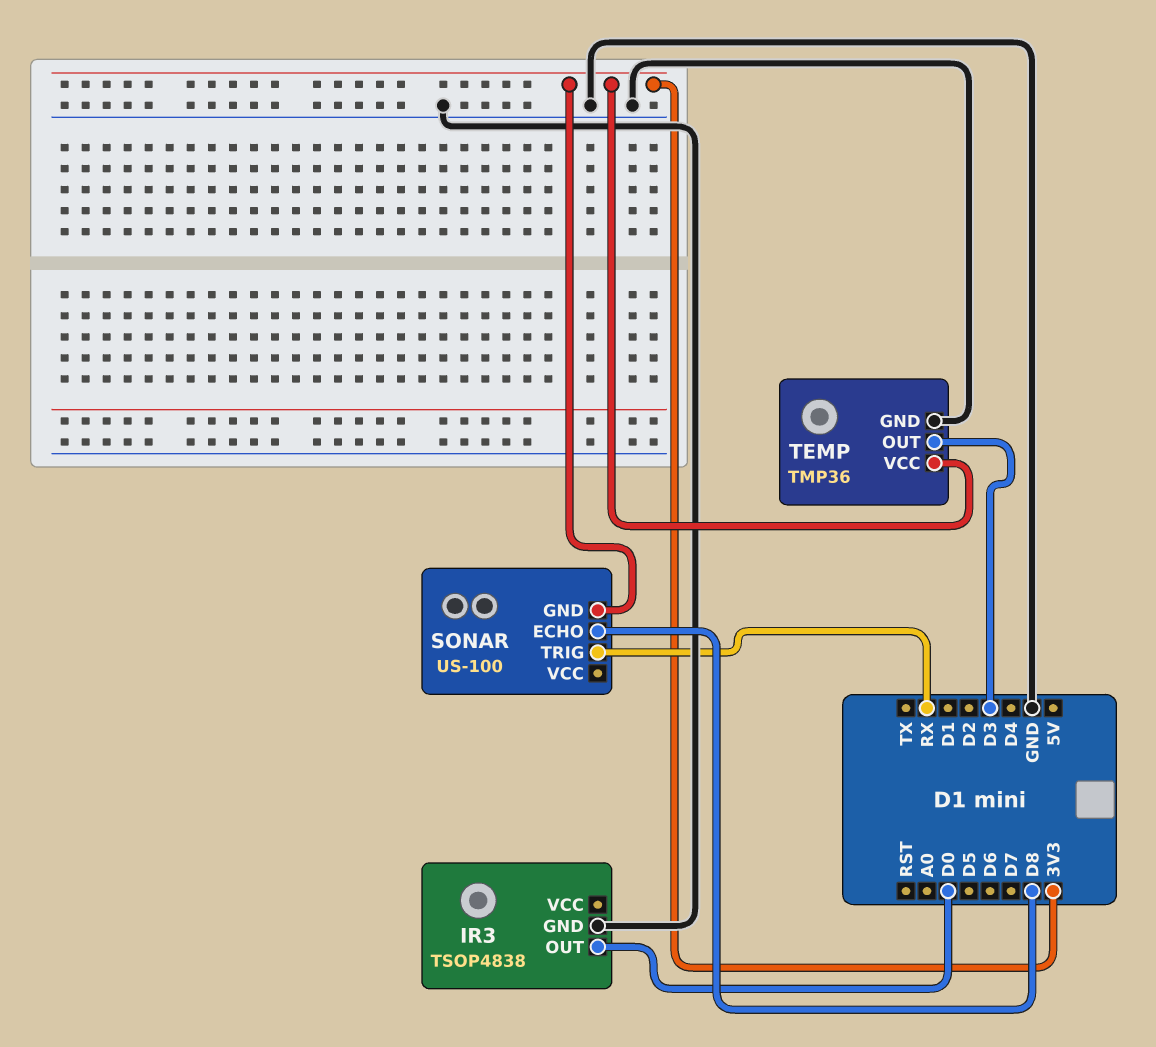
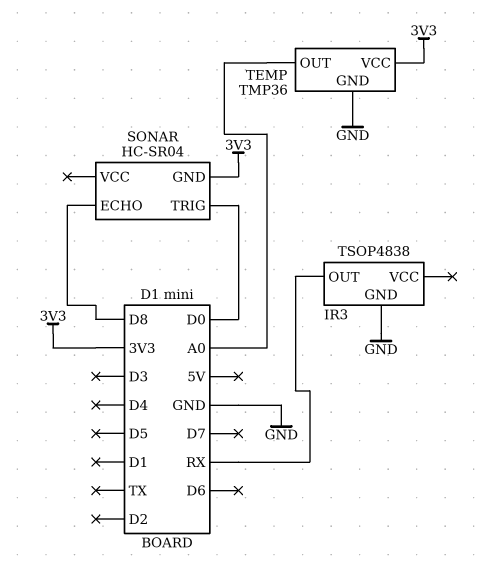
IR3 pin OUT: D0 -> RX
SONAR: US-100 -> HC-SR04
SONAR pin TRIG: RX -> D0
TEMP pin OUT: D3 -> A0

